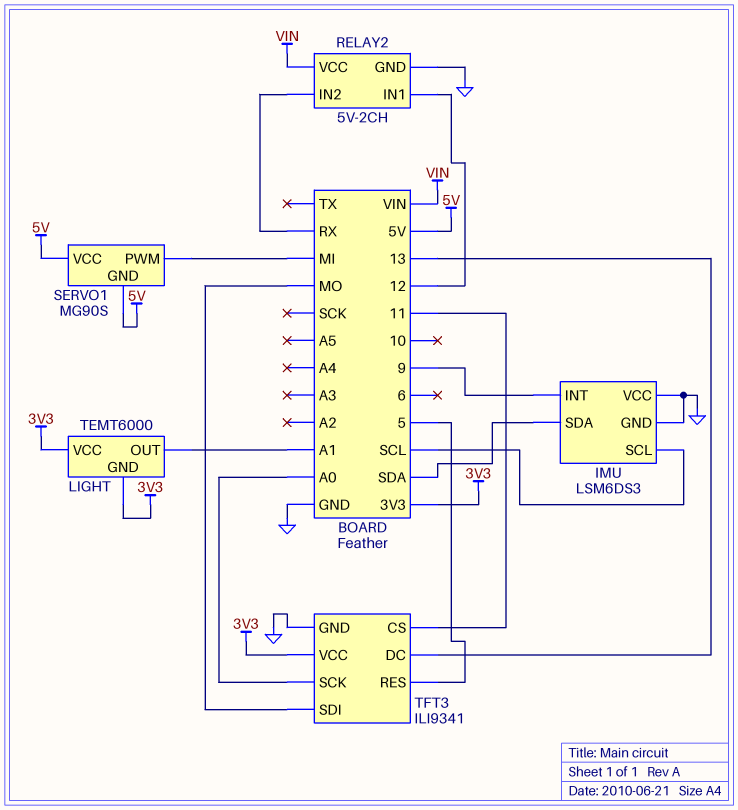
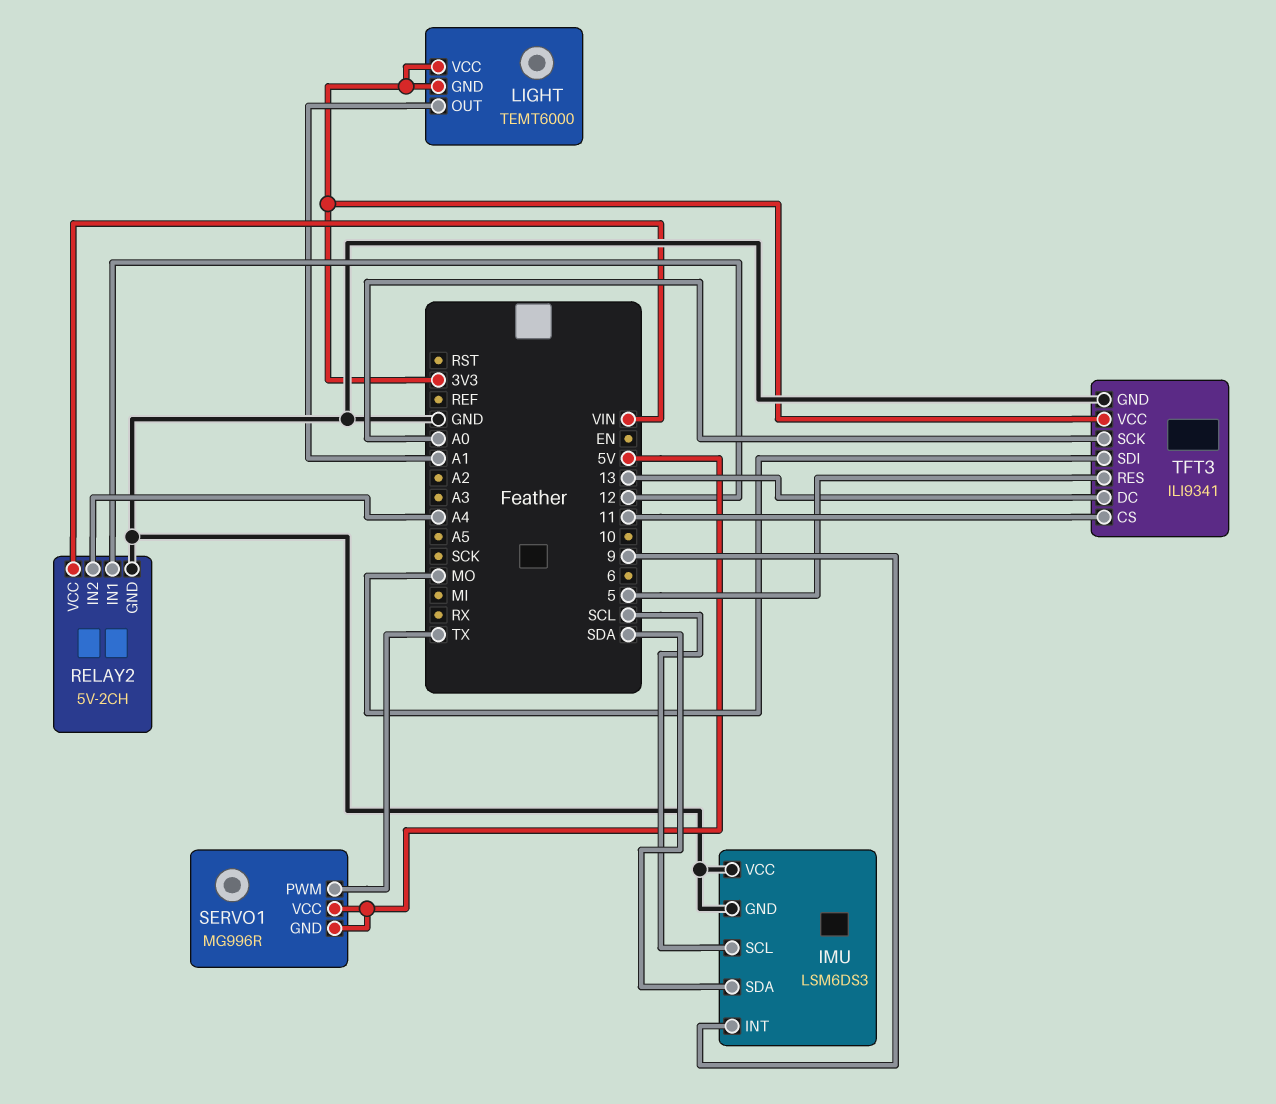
RELAY2 pin IN2: RX -> A4
SERVO1: MG90S -> MG996R
SERVO1 pin PWM: MI -> TX

